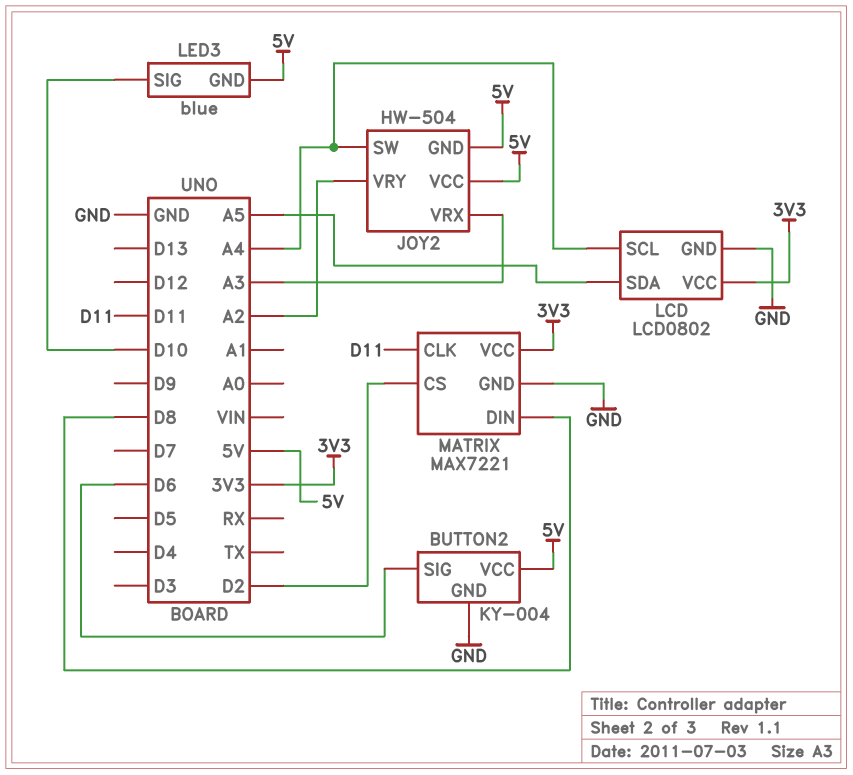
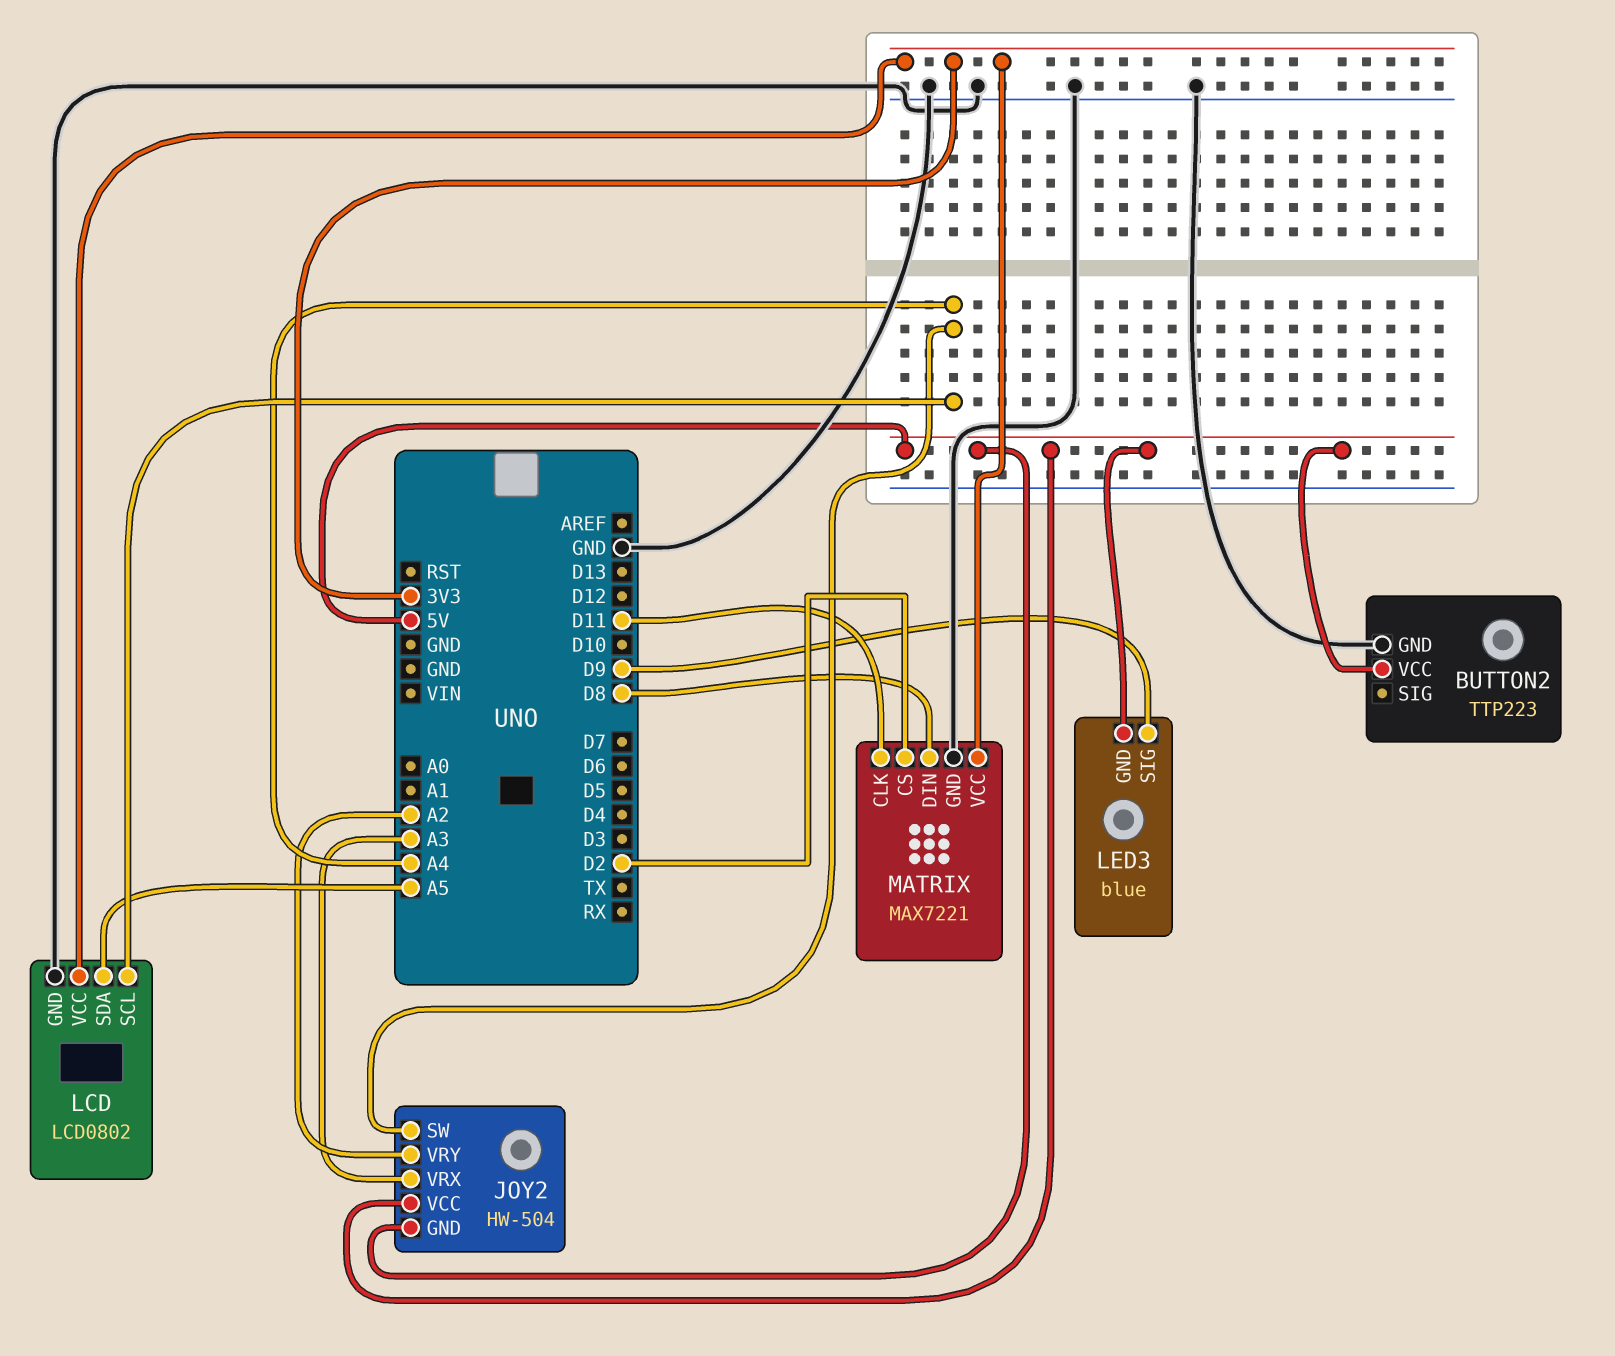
BUTTON2: KY-004 -> TTP223
BUTTON2 pin SIG: D6 -> none
LED3 pin SIG: D10 -> D9

